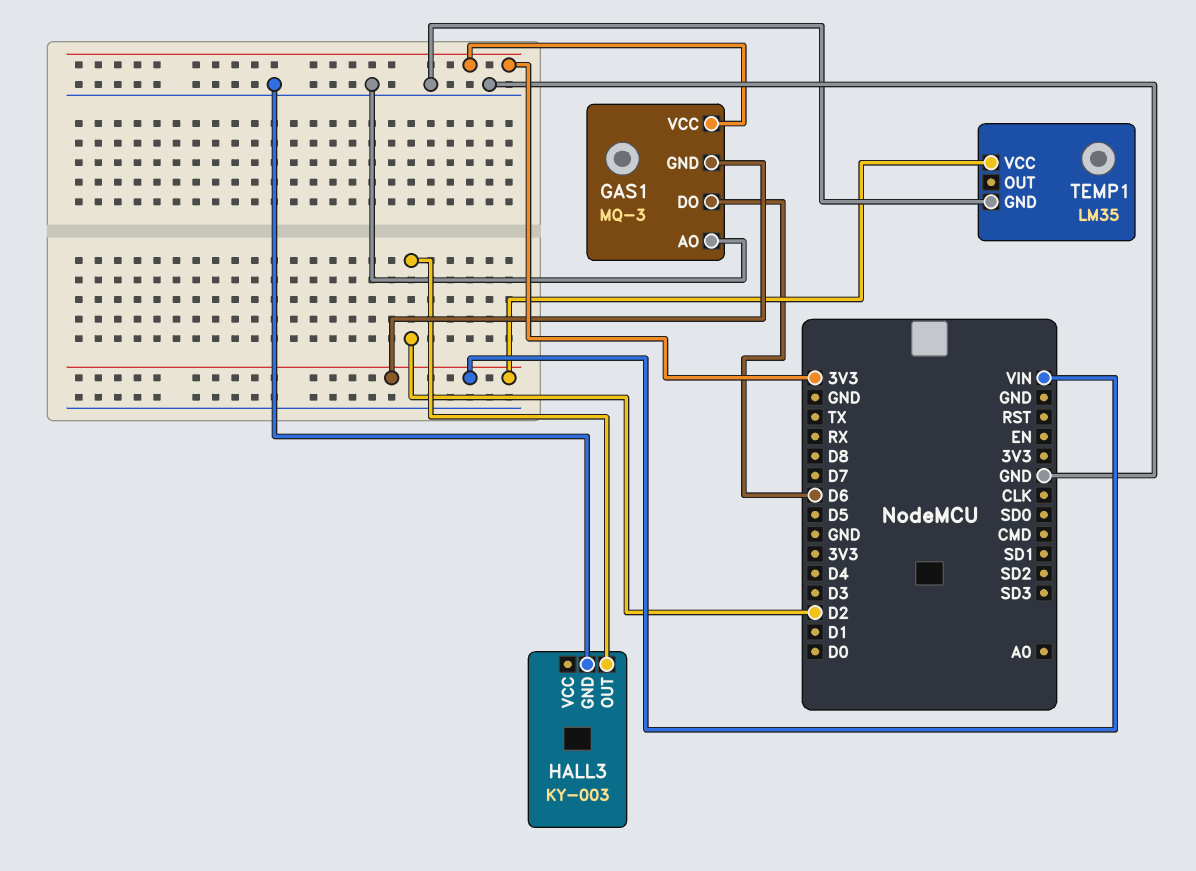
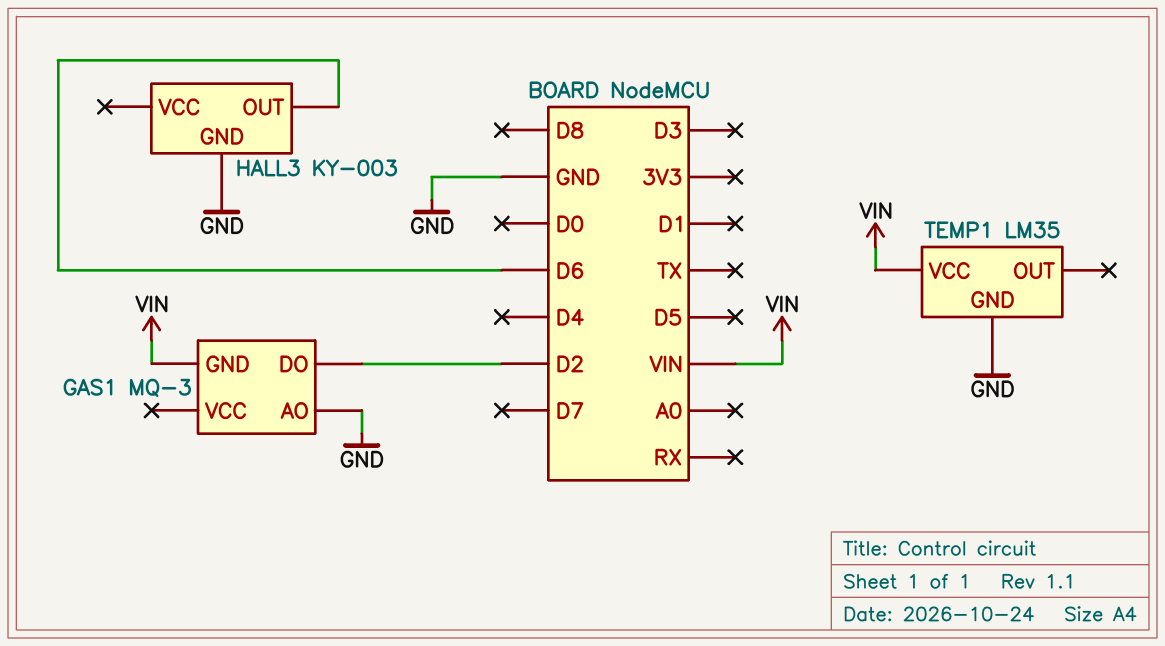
GAS1 pin DO: D6 -> D2
GAS1 pin VCC: 3V3 -> none
HALL3 pin OUT: D2 -> D6

